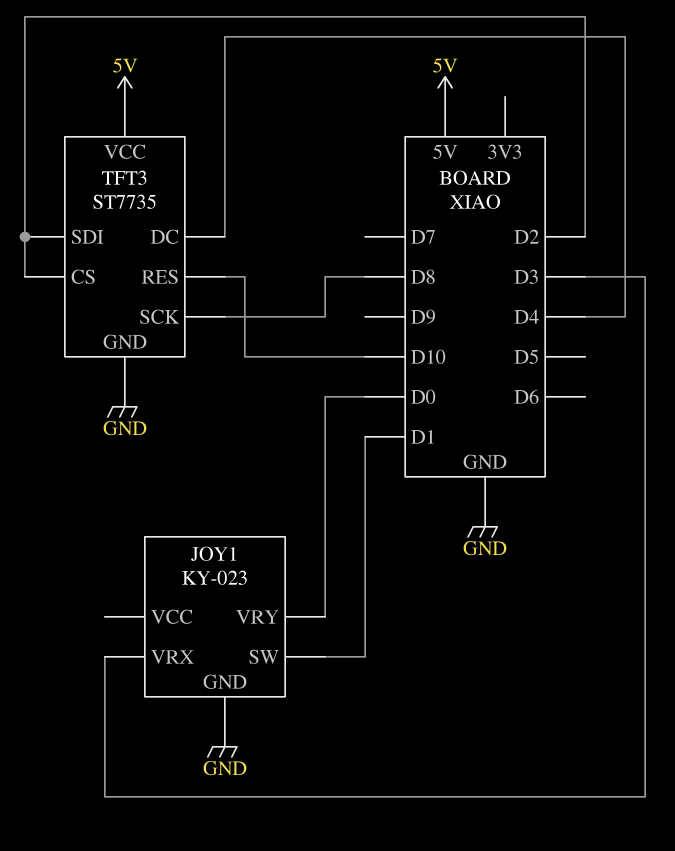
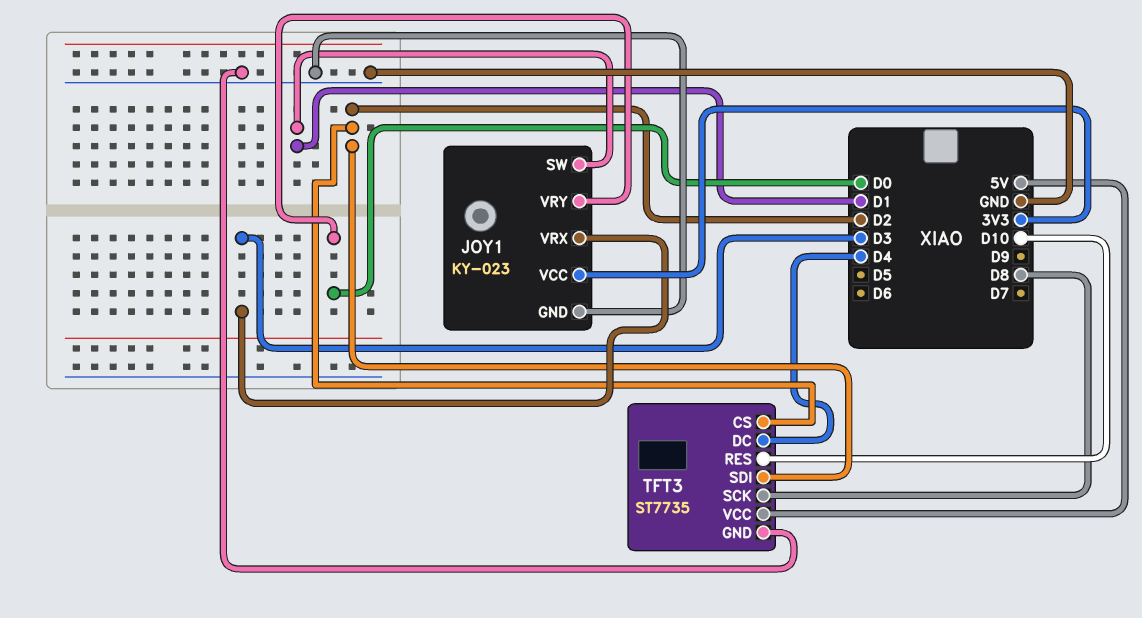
JOY1 pin VCC: none -> 3V3

